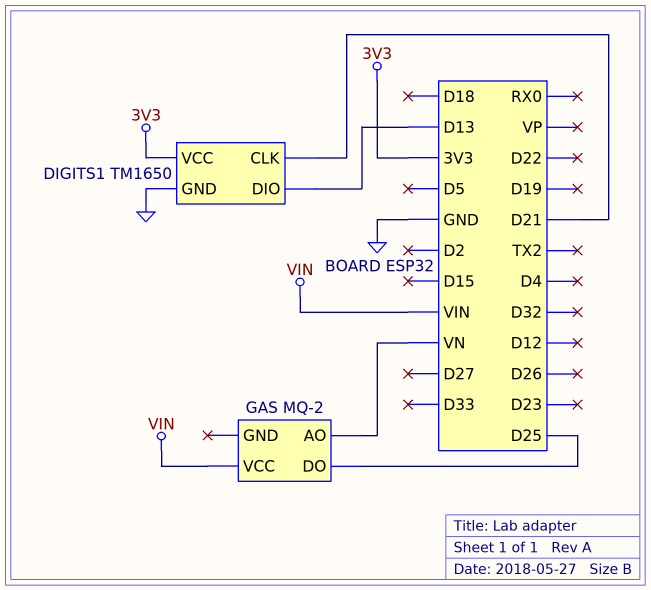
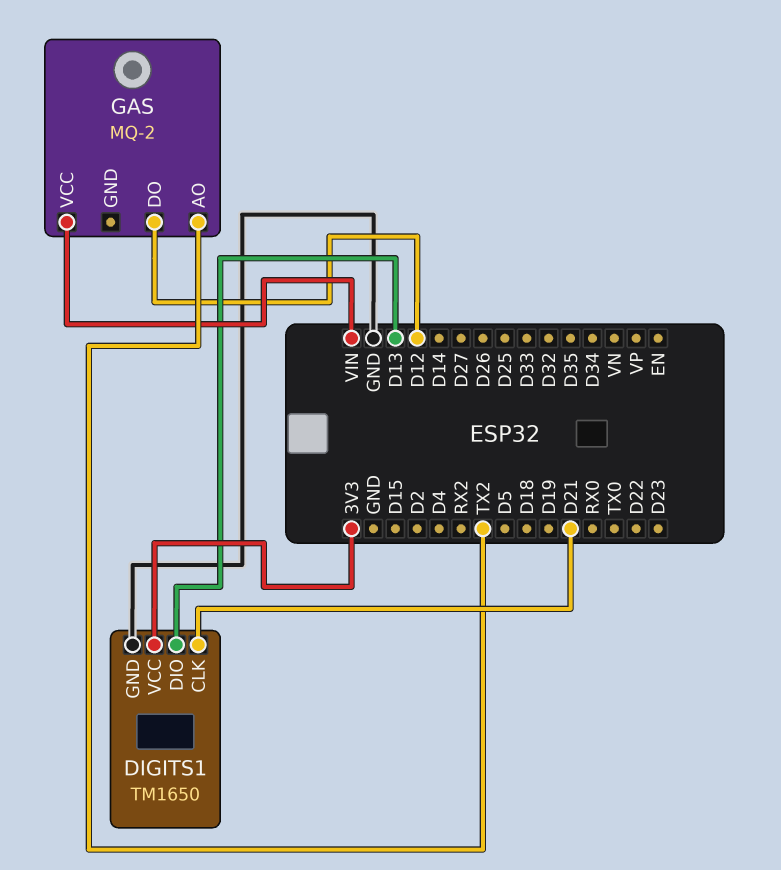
GAS pin AO: VN -> TX2
GAS pin DO: D25 -> D12

